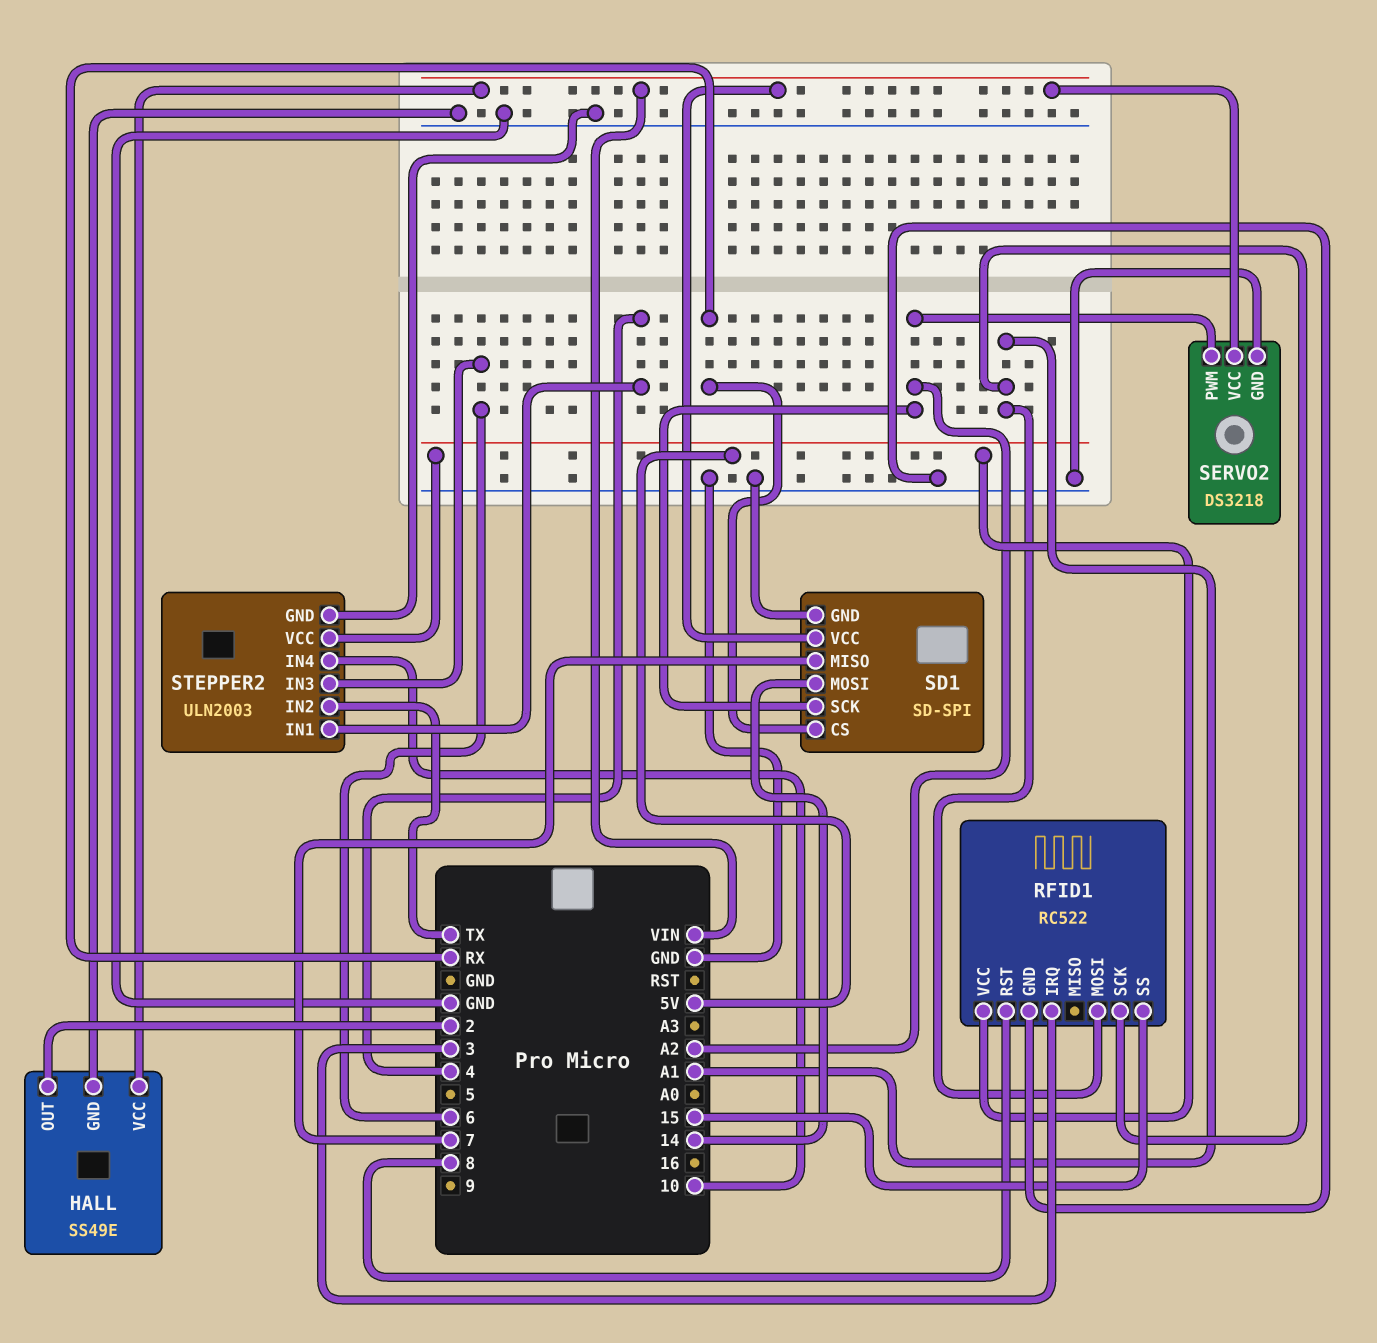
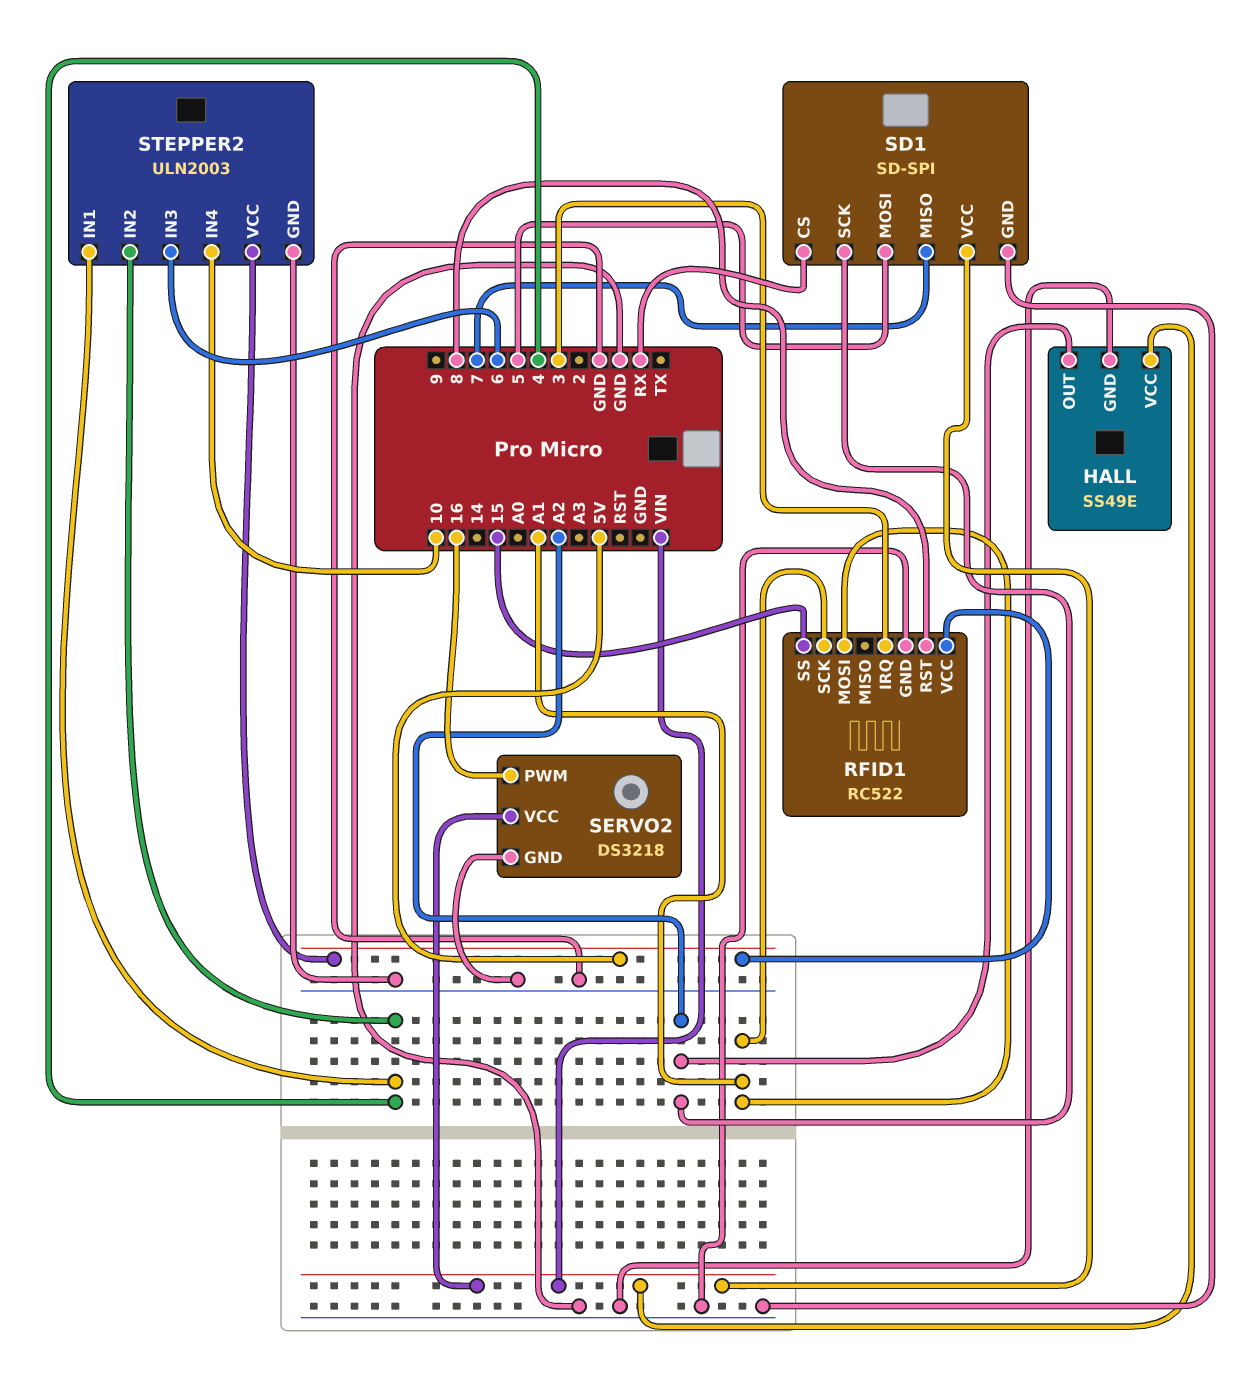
HALL pin OUT: 2 -> A2
SD1 pin MOSI: 14 -> 5
SERVO2 pin PWM: A2 -> 16
STEPPER2 pin IN2: TX -> 4

